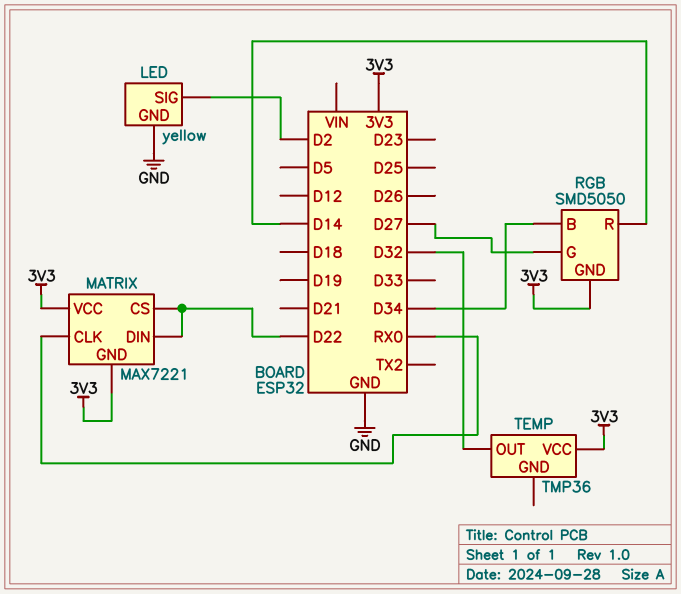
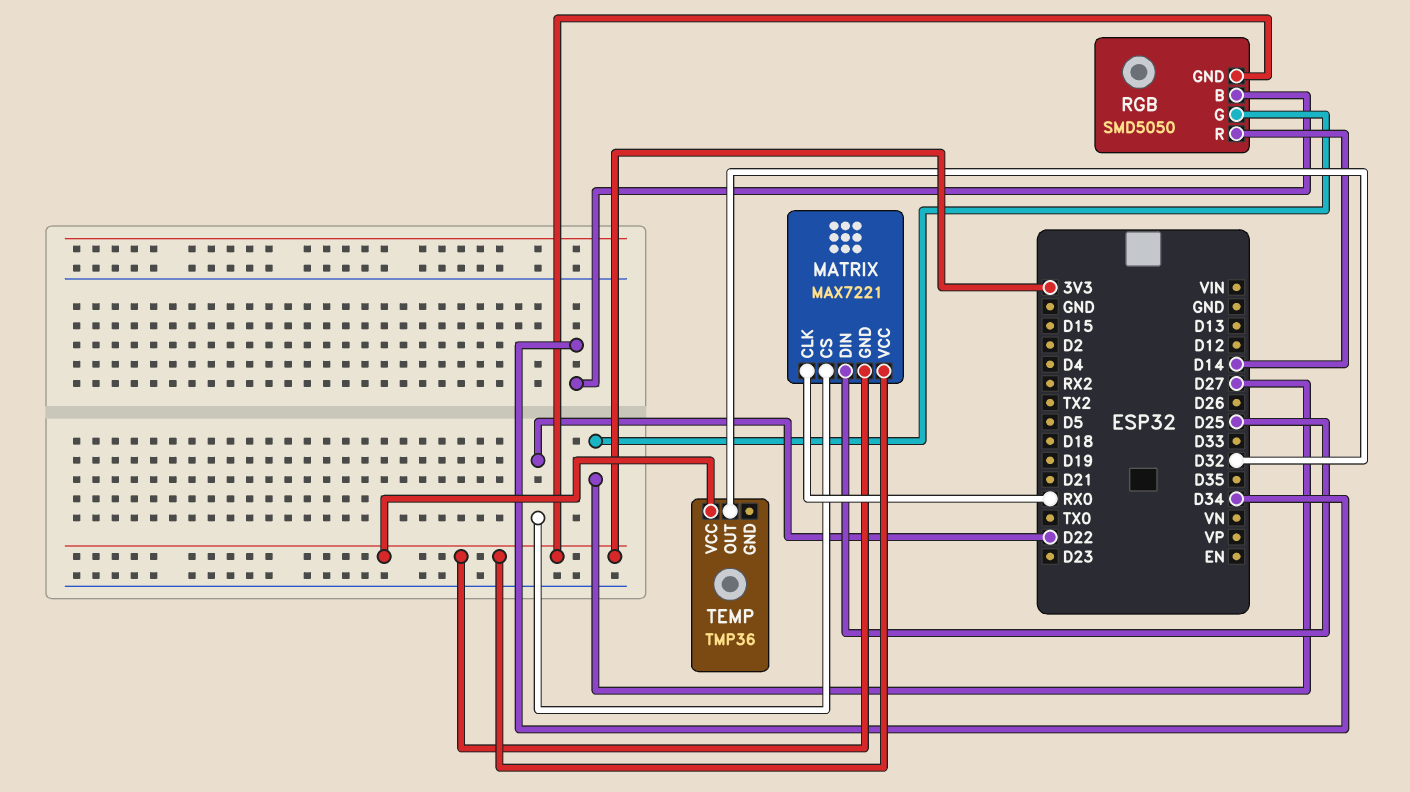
LED: yellow -> none
LED pin GND: GND -> none
LED pin SIG: D2 -> none
MATRIX pin DIN: D22 -> D25

